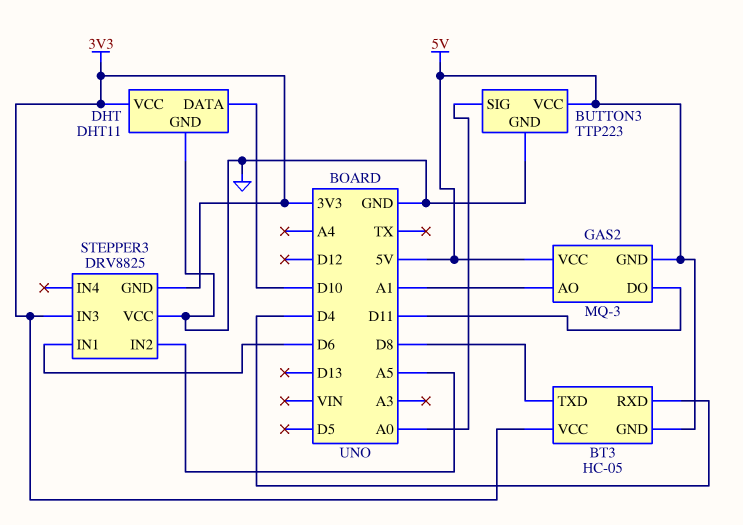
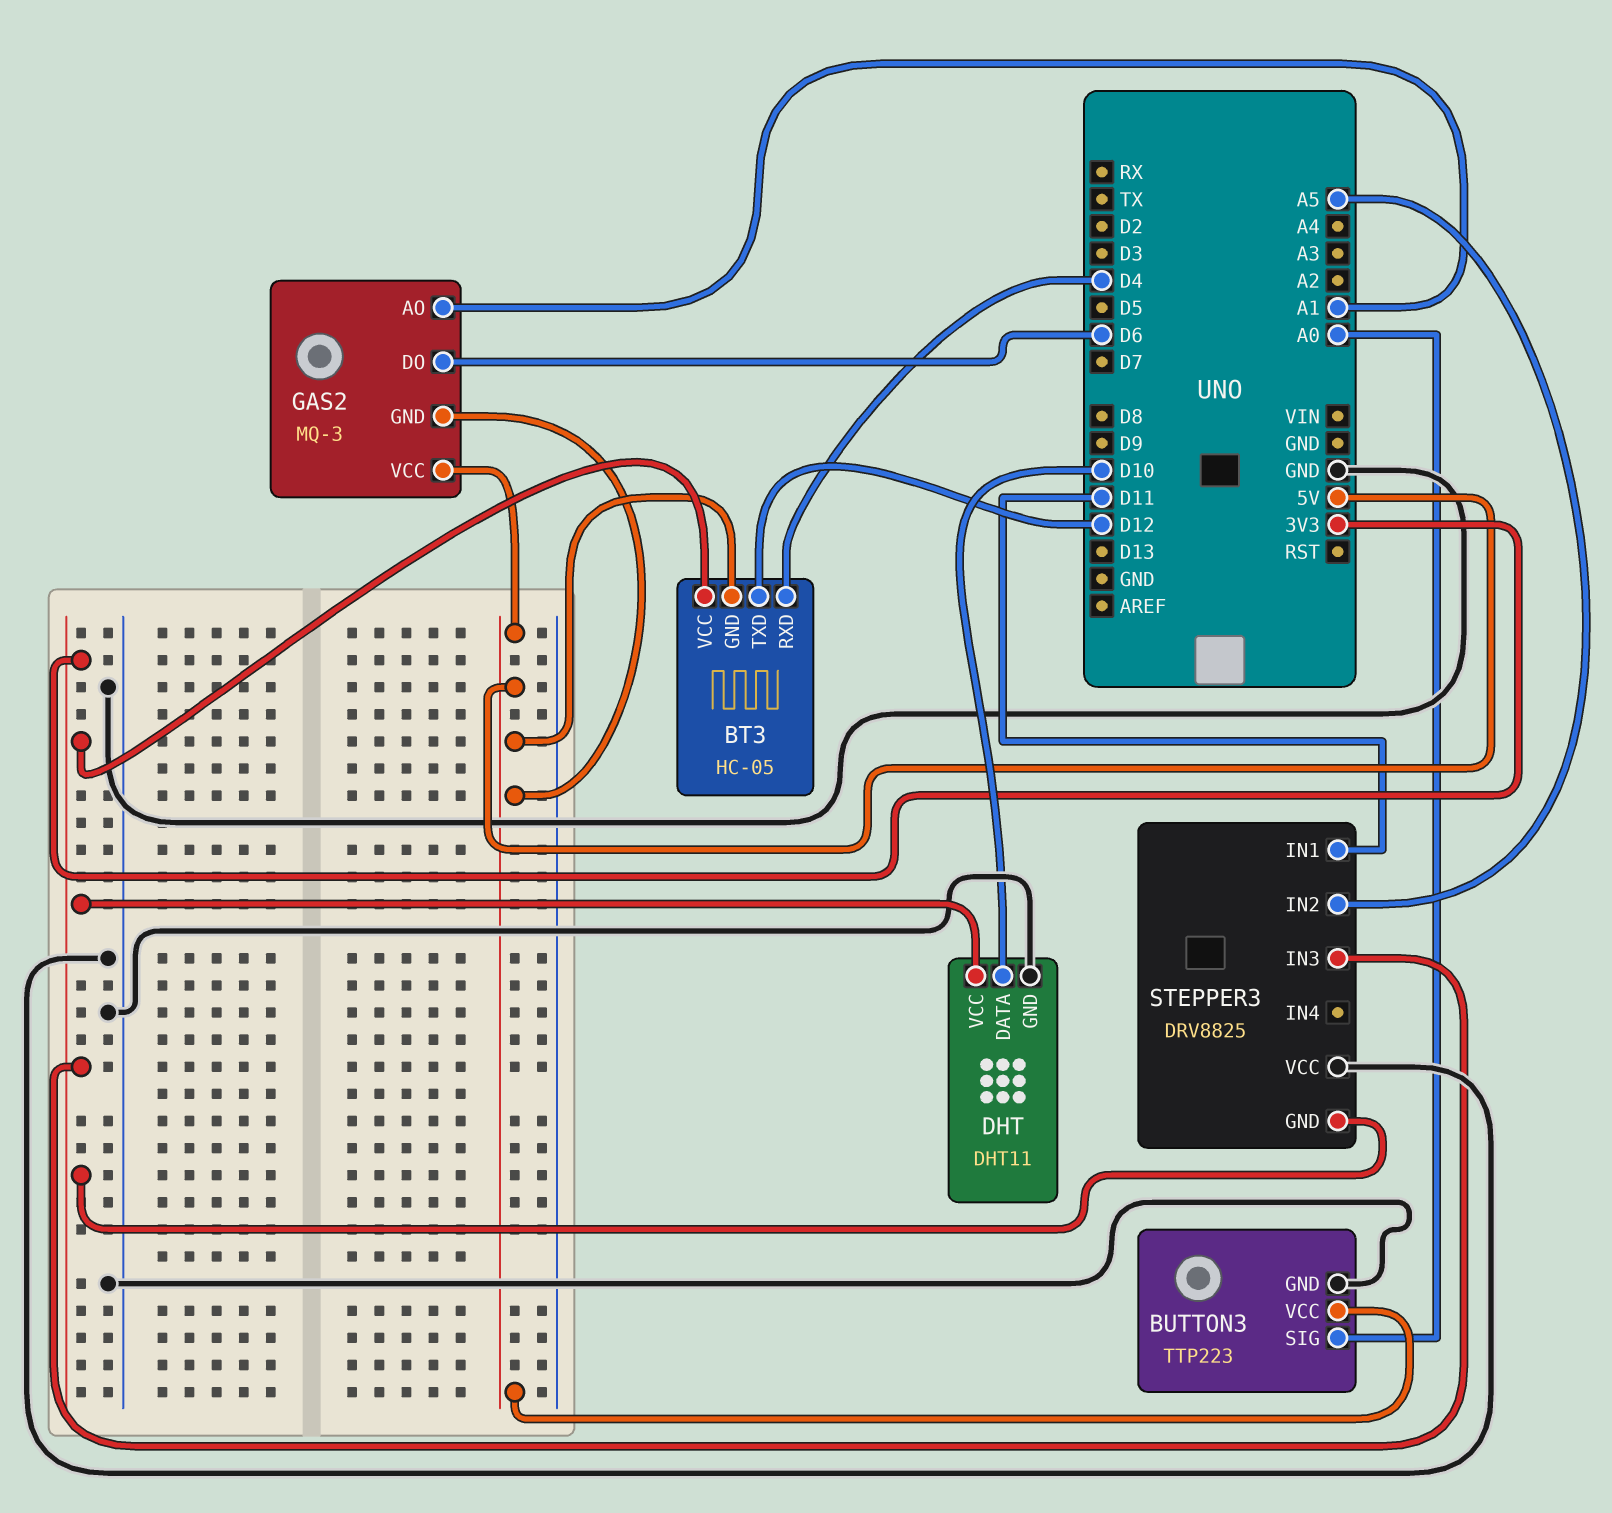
BT3 pin TXD: D8 -> D12
GAS2 pin DO: D11 -> D6
STEPPER3 pin IN1: D6 -> D11

